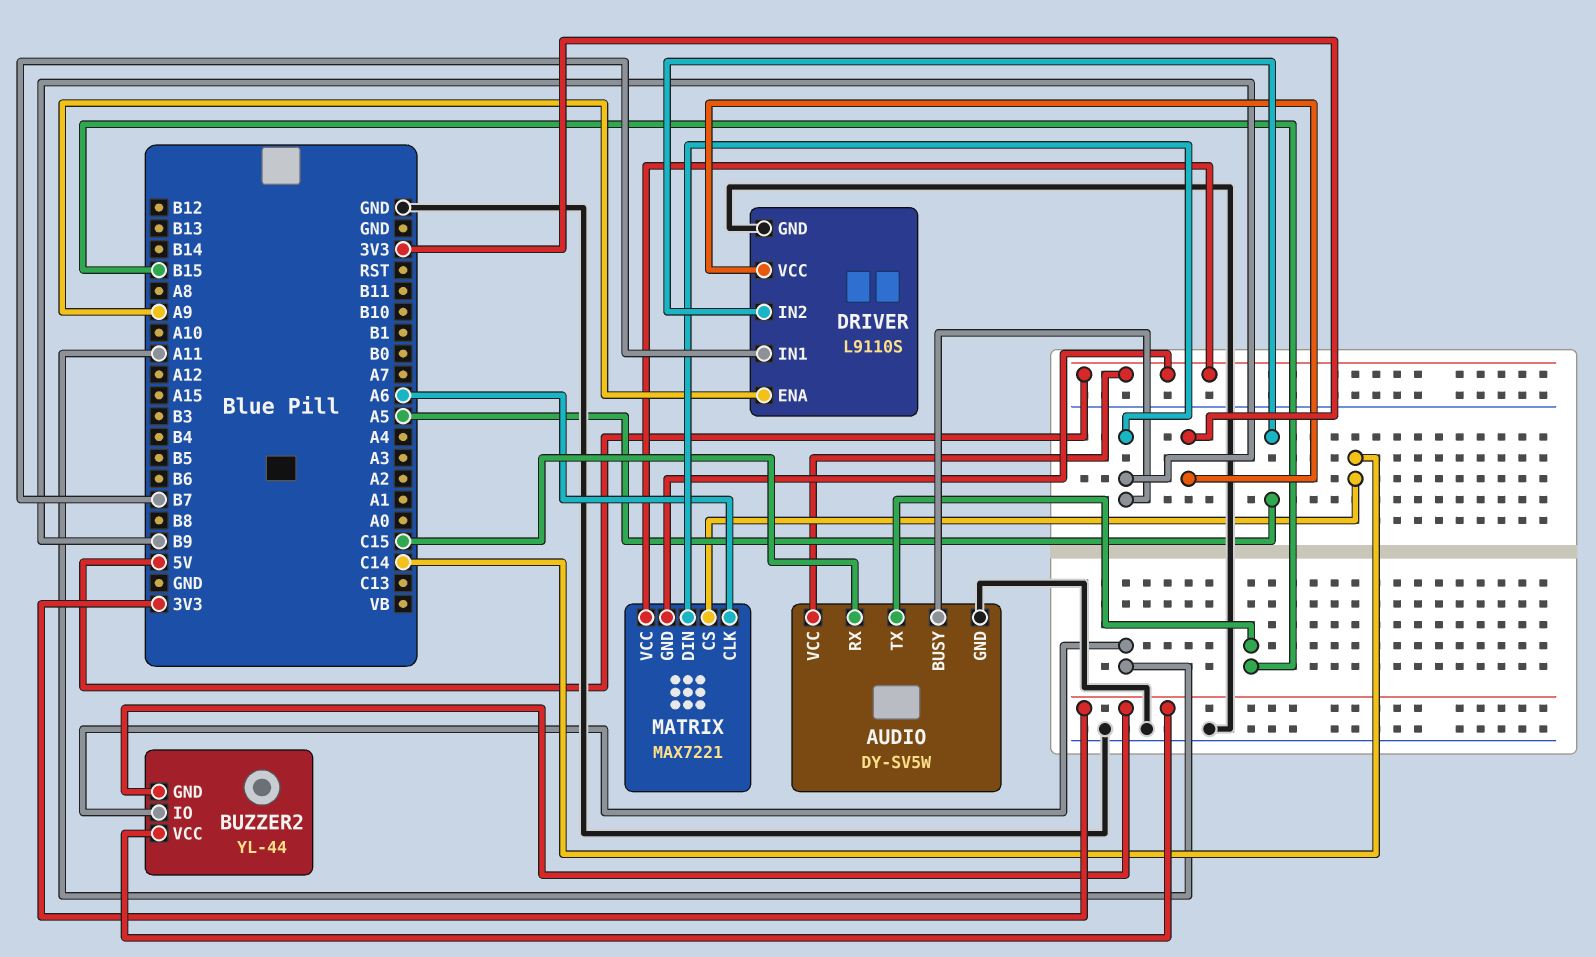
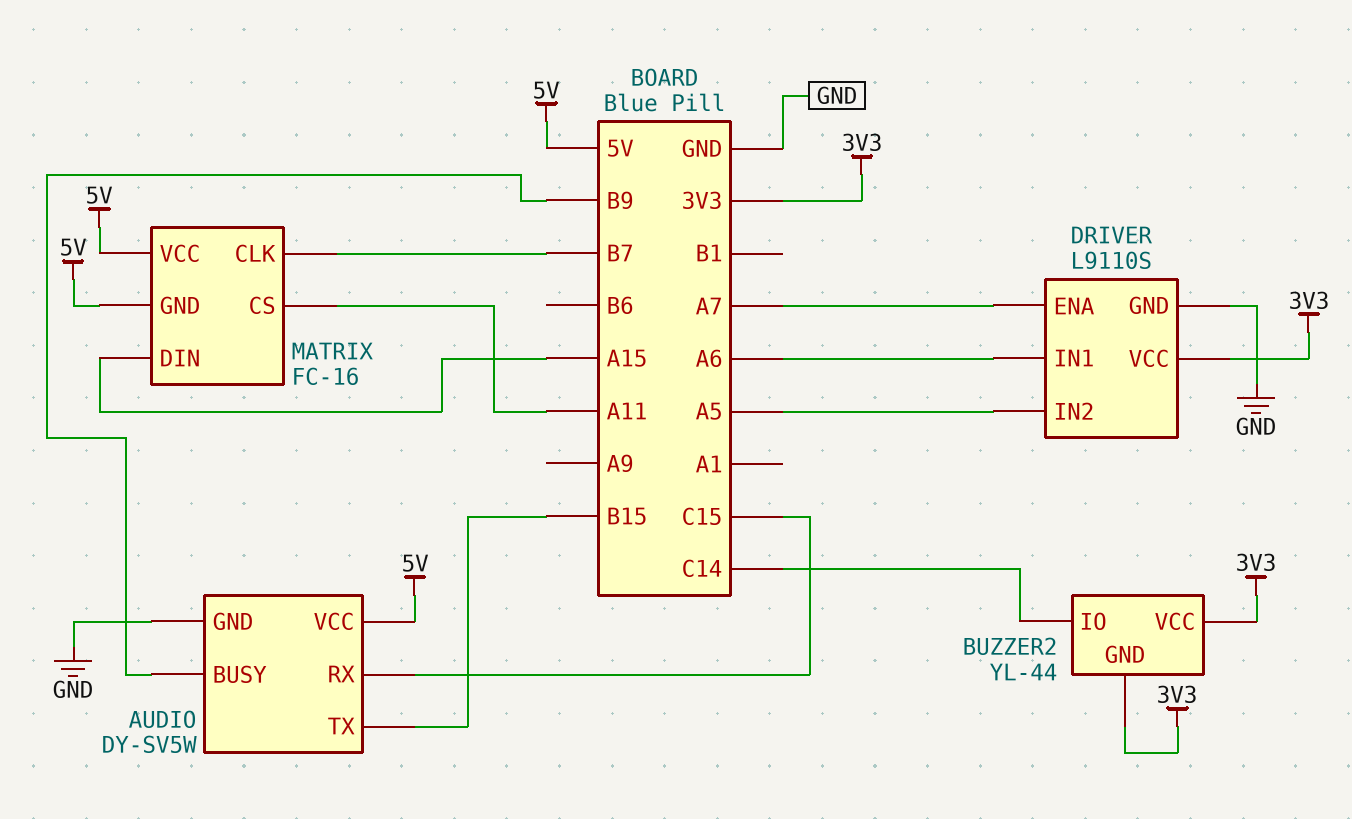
BUZZER2 pin IO: A11 -> C14
DRIVER pin ENA: A9 -> A7
DRIVER pin IN1: B7 -> A6
MATRIX: MAX7221 -> FC-16
MATRIX pin CLK: A6 -> B7
MATRIX pin CS: C14 -> A11
MATRIX pin DIN: B9 -> A15

